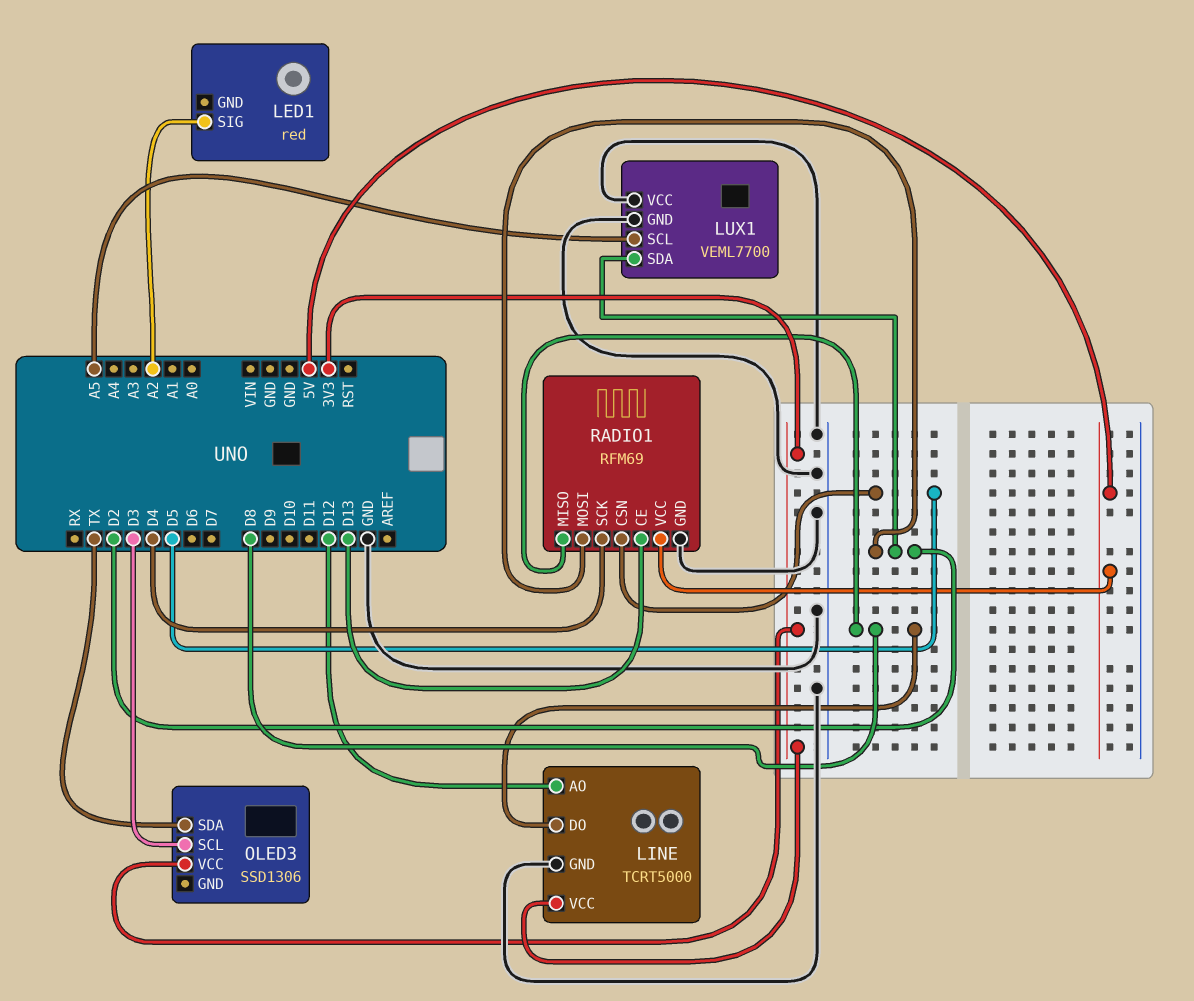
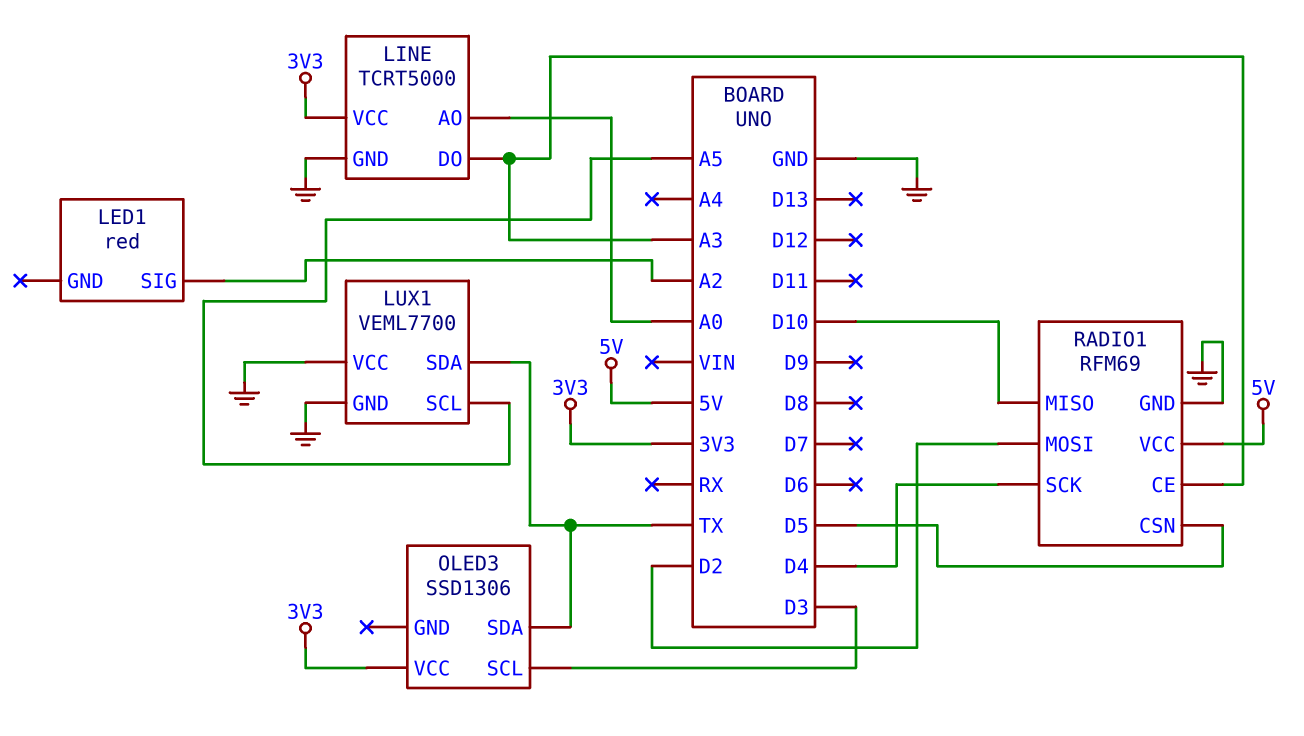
LINE pin AO: D12 -> A0
LINE pin DO: D8 -> A3
LUX1 pin SDA: D2 -> TX
RADIO1 pin CE: D13 -> A3
RADIO1 pin MISO: D8 -> D10

